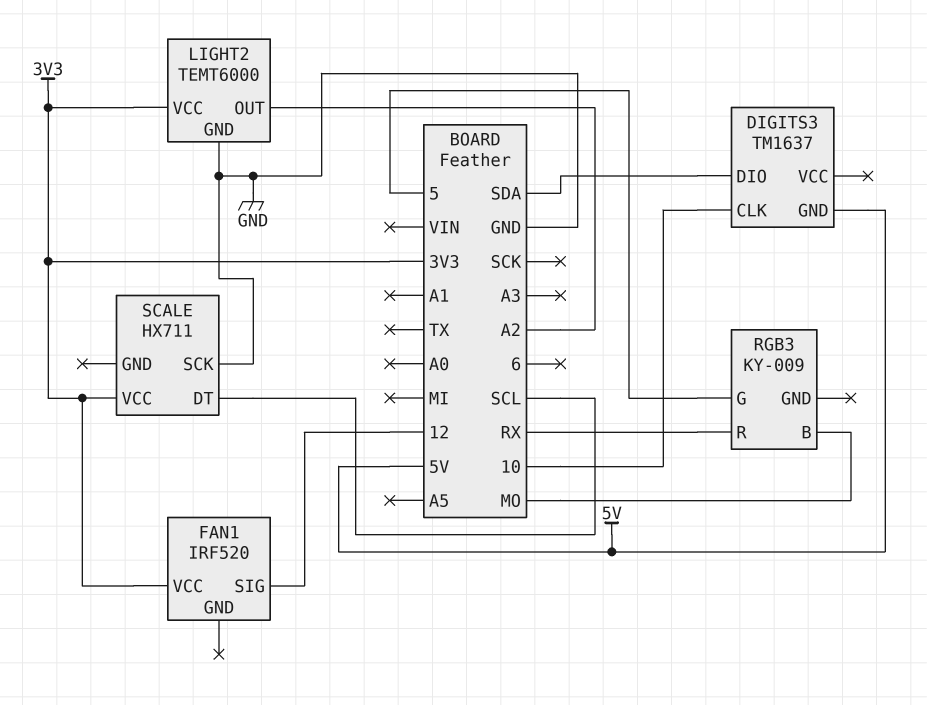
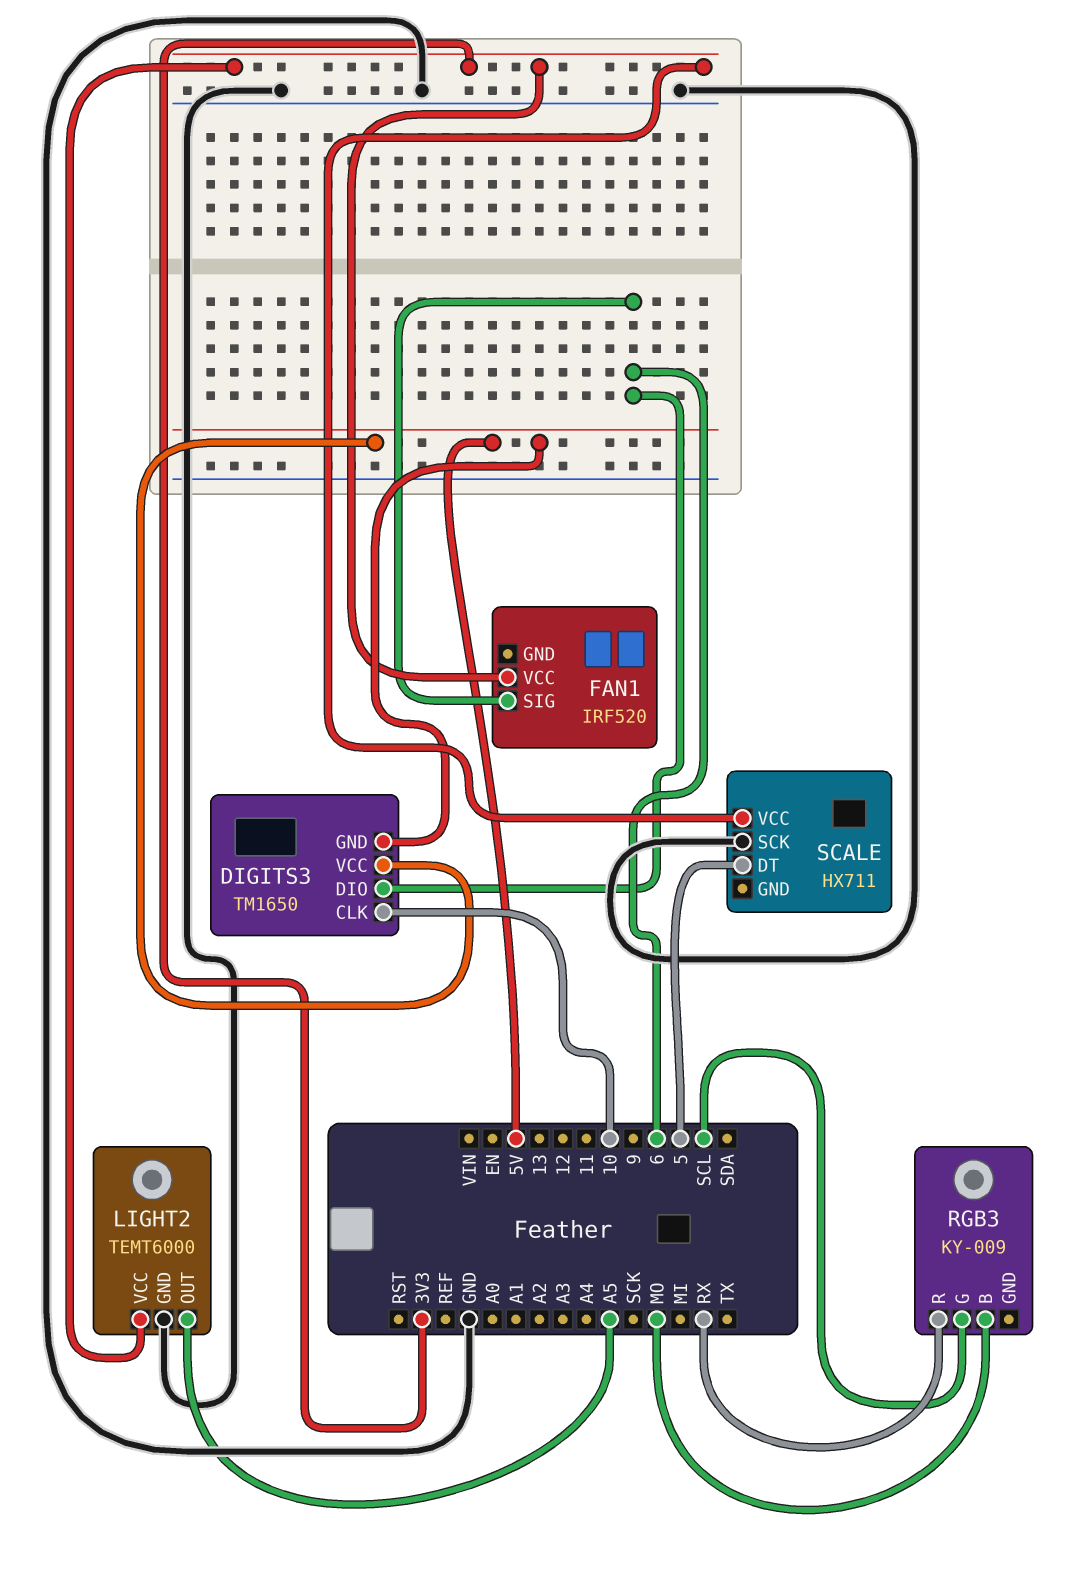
DIGITS3: TM1637 -> TM1650
DIGITS3 pin DIO: SDA -> 6
DIGITS3 pin VCC: none -> 5V
FAN1 pin SIG: 12 -> 6
LIGHT2 pin OUT: A2 -> A5
RGB3 pin G: 5 -> SCL
SCALE pin DT: SCL -> 5

